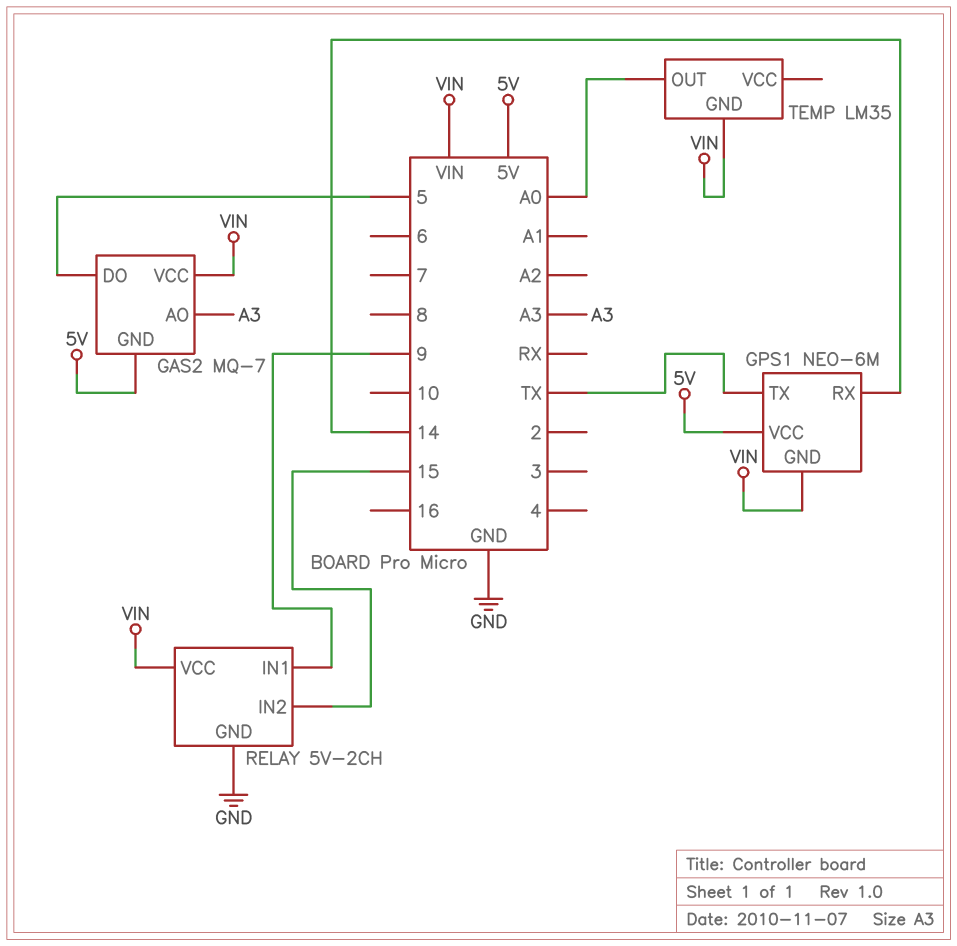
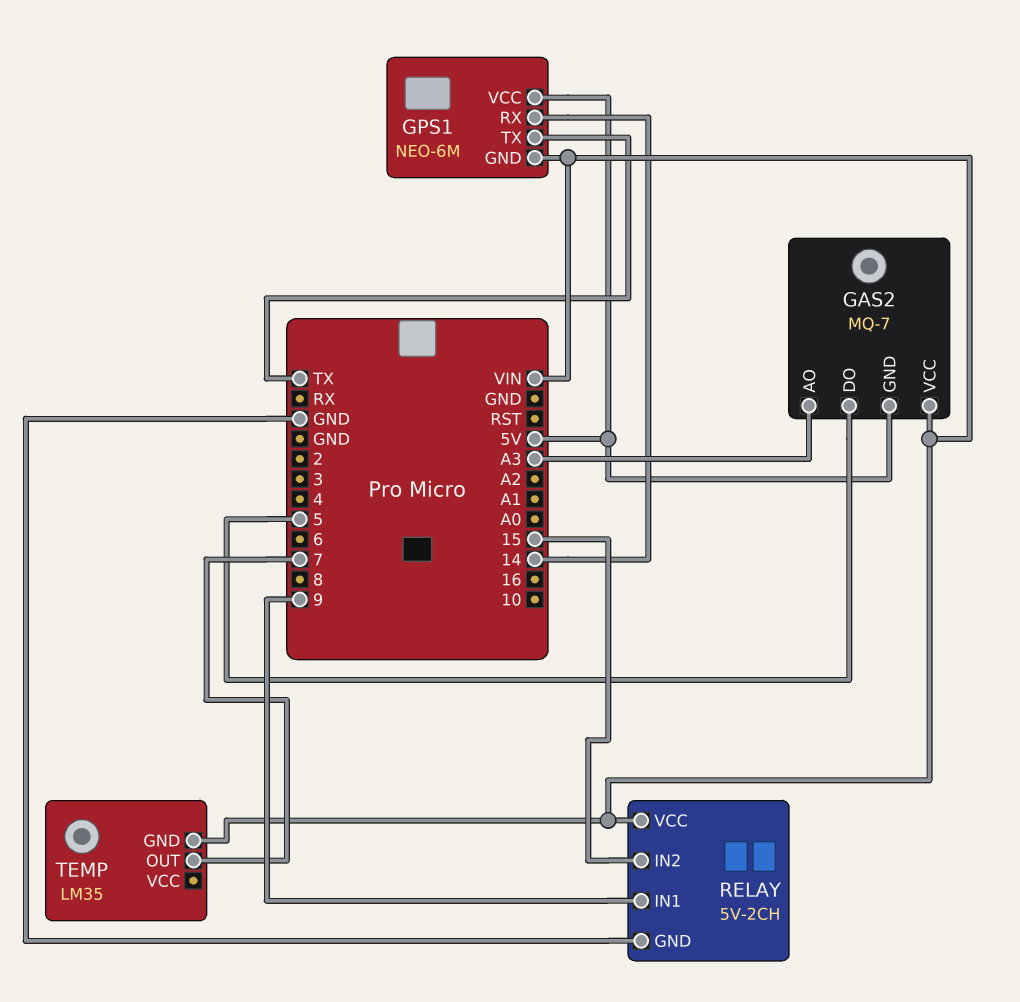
TEMP pin OUT: A0 -> 7

